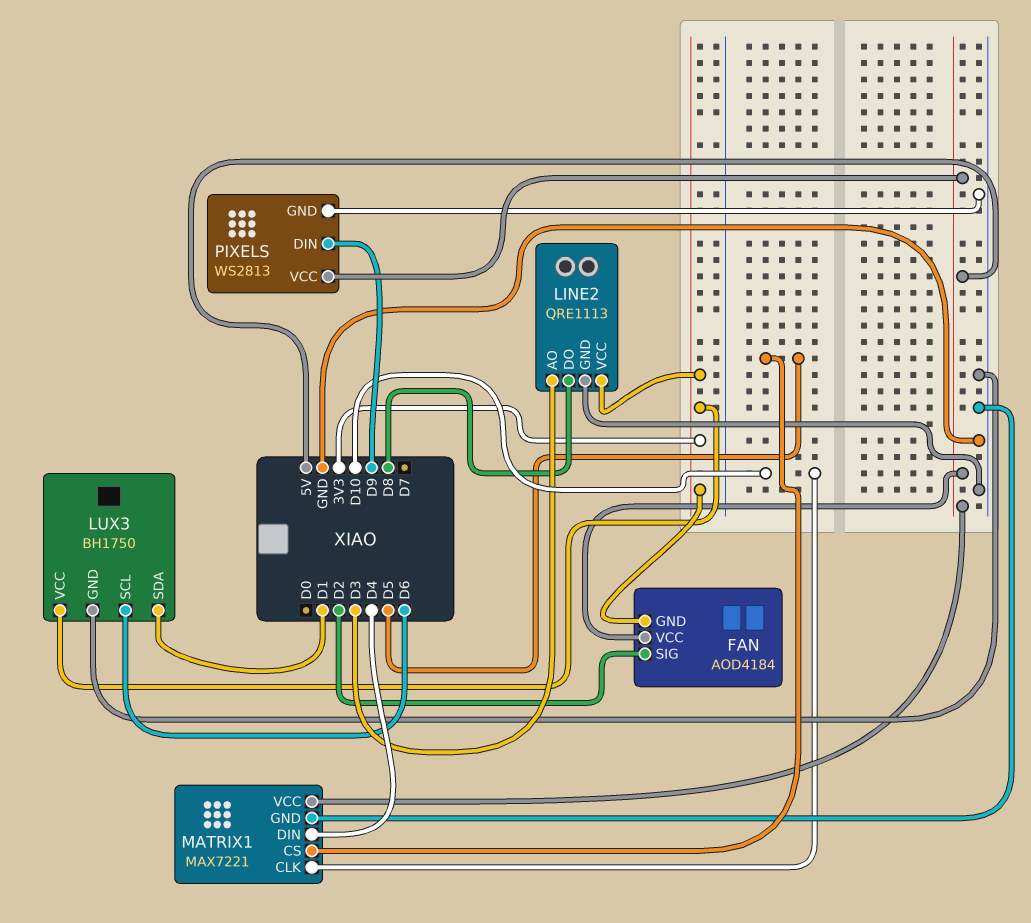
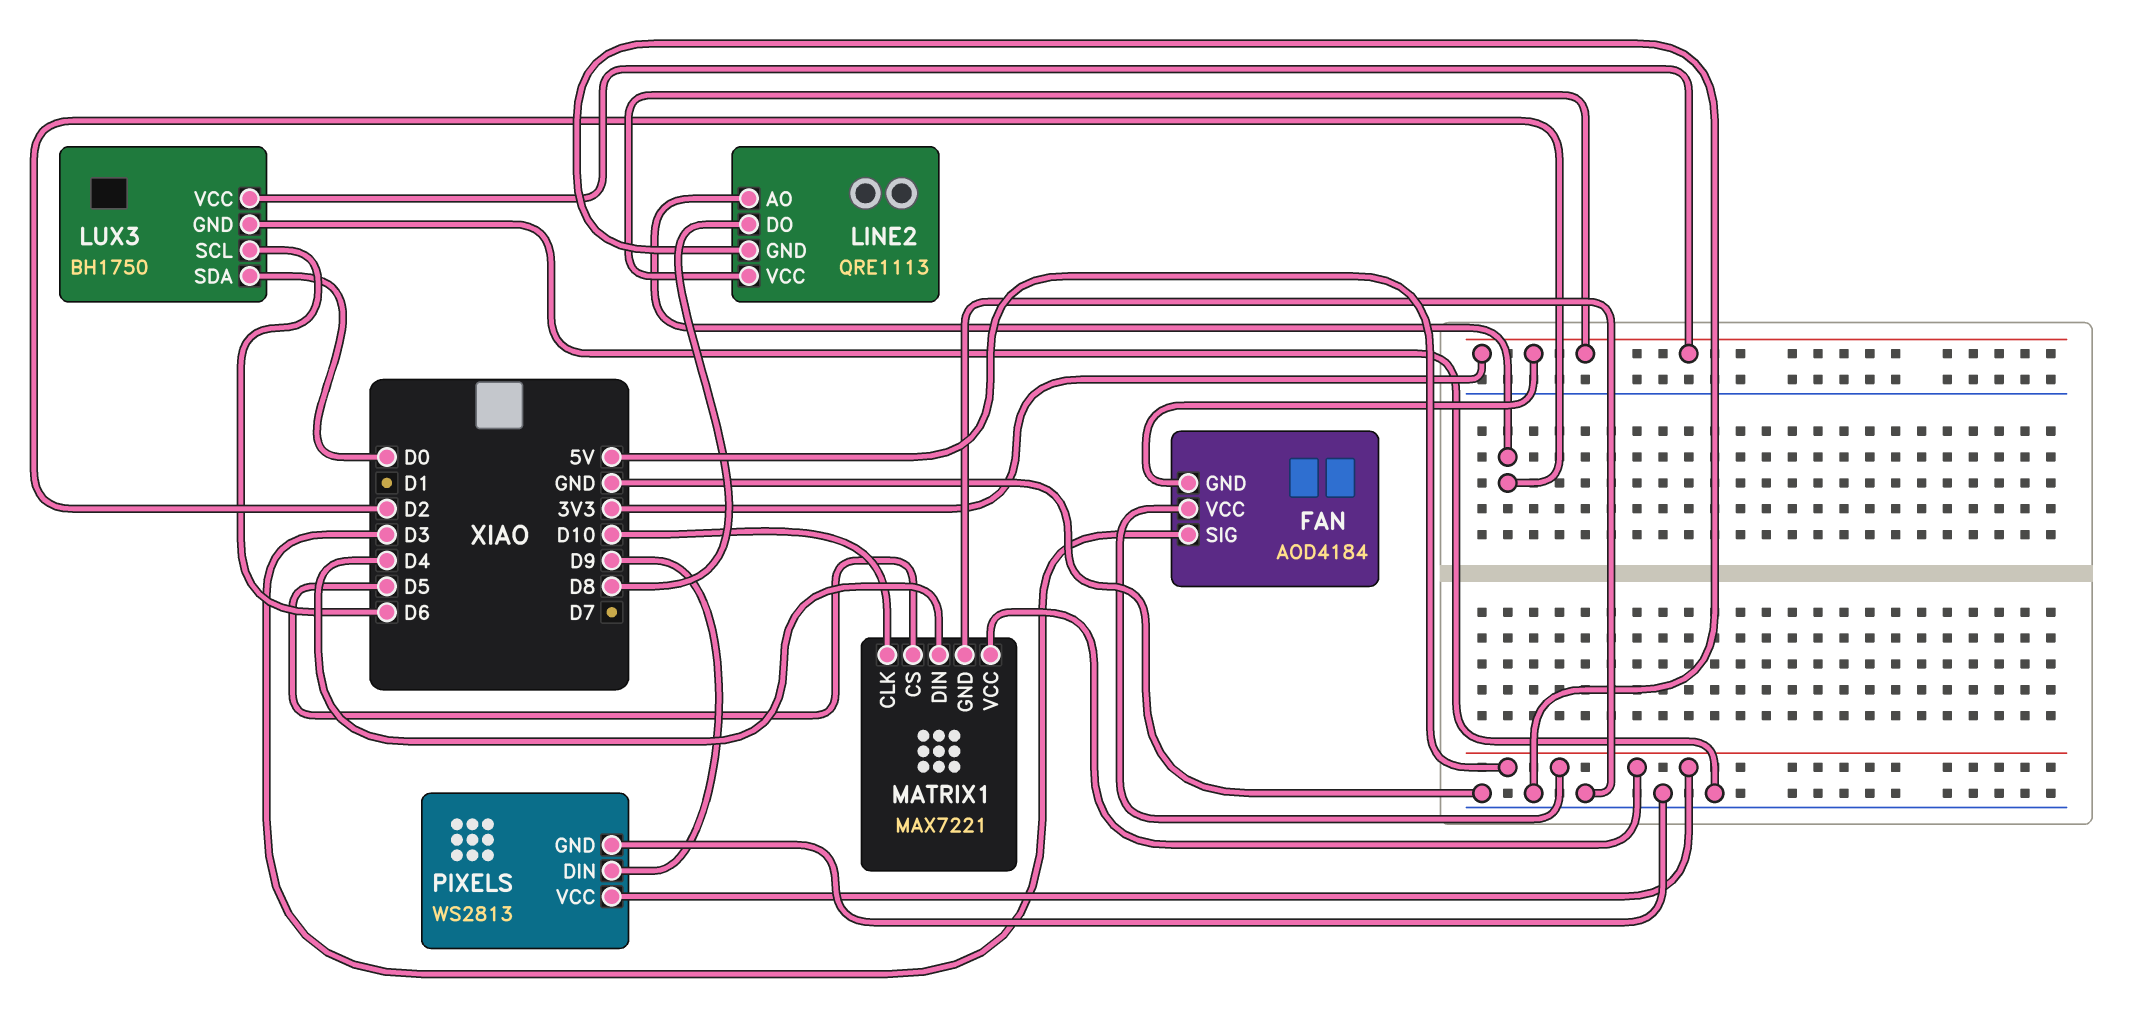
FAN pin SIG: D2 -> D3
LINE2 pin AO: D3 -> D2
LUX3 pin SDA: D1 -> D0

